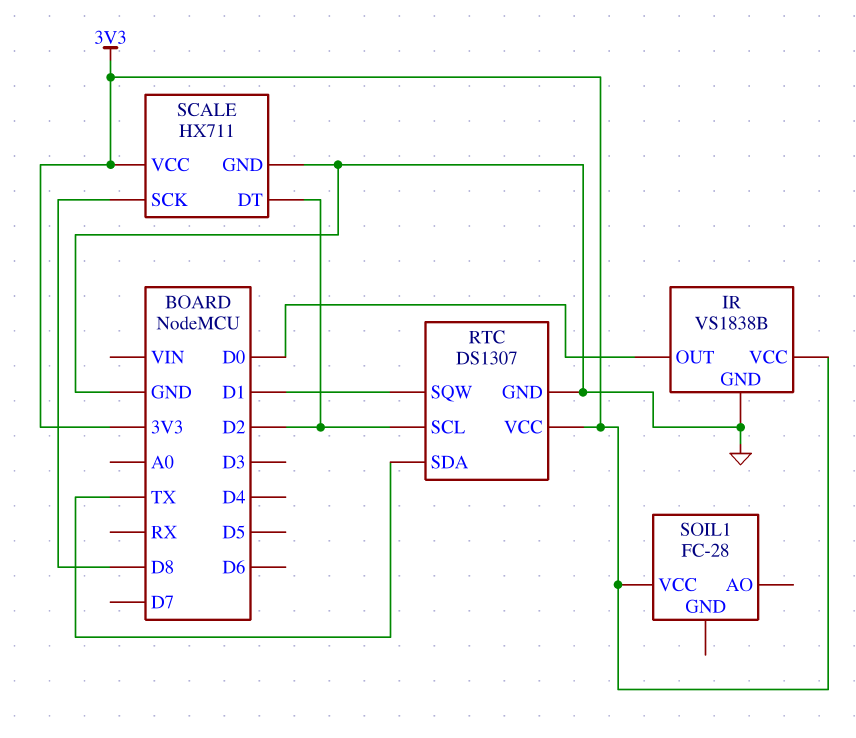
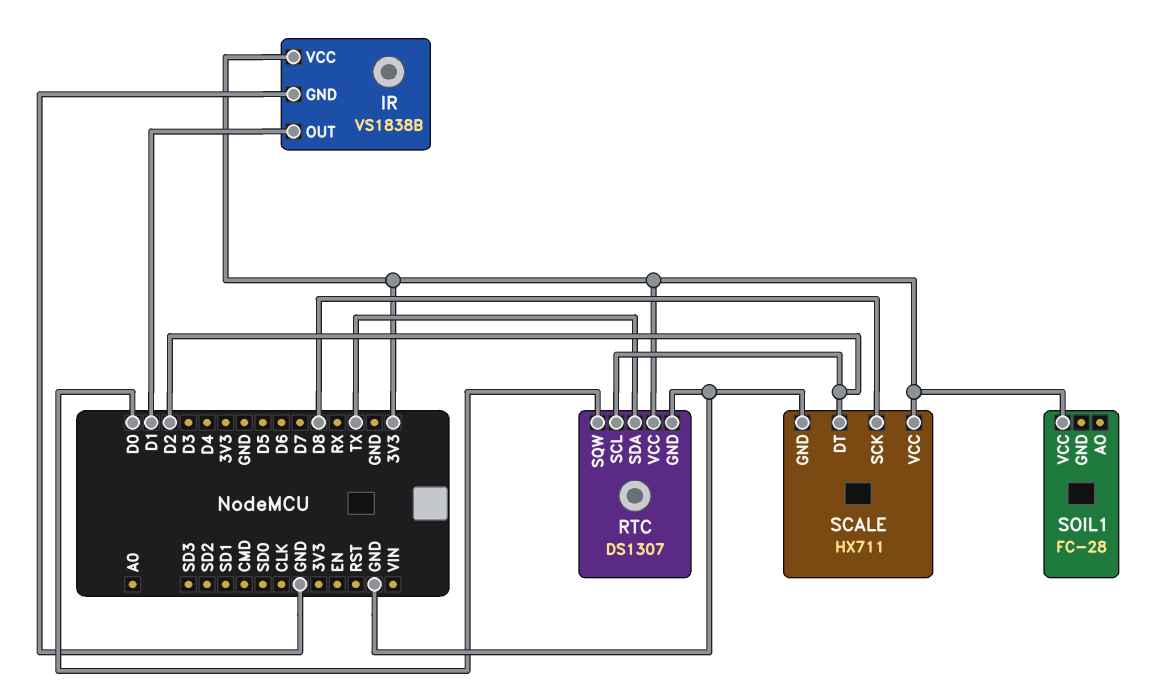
IR pin OUT: D0 -> D1
RTC pin SQW: D1 -> D0

